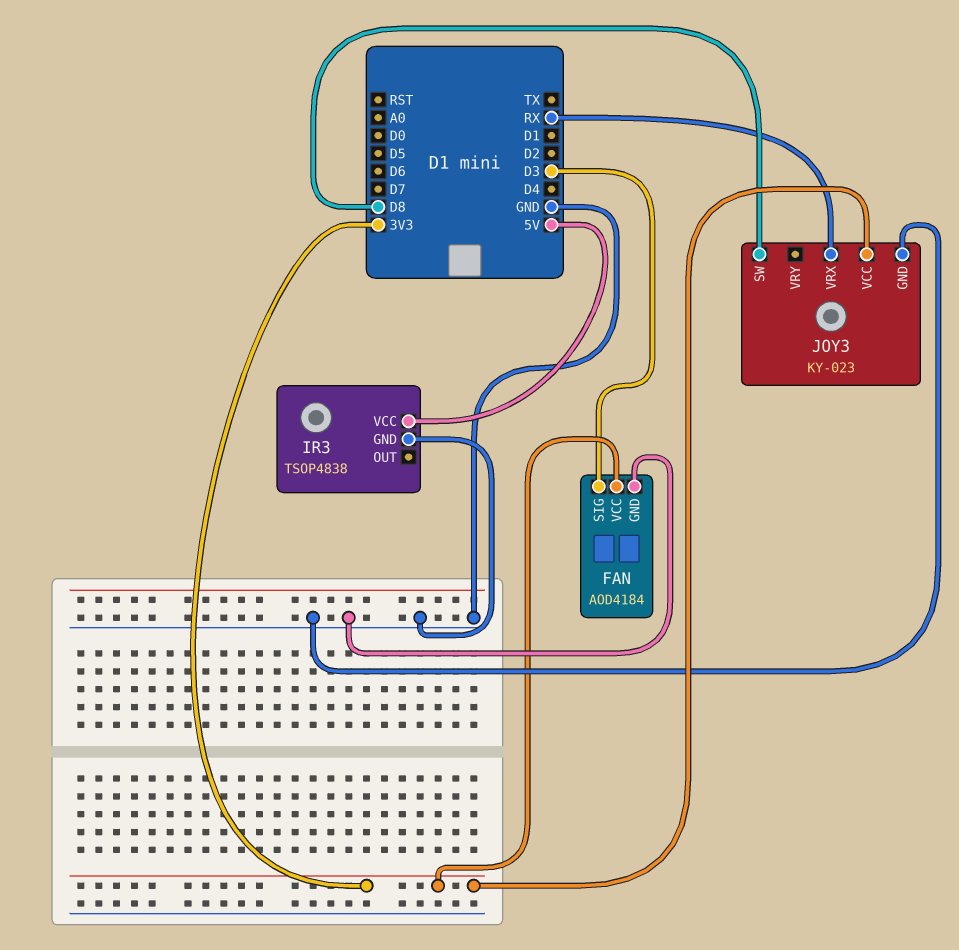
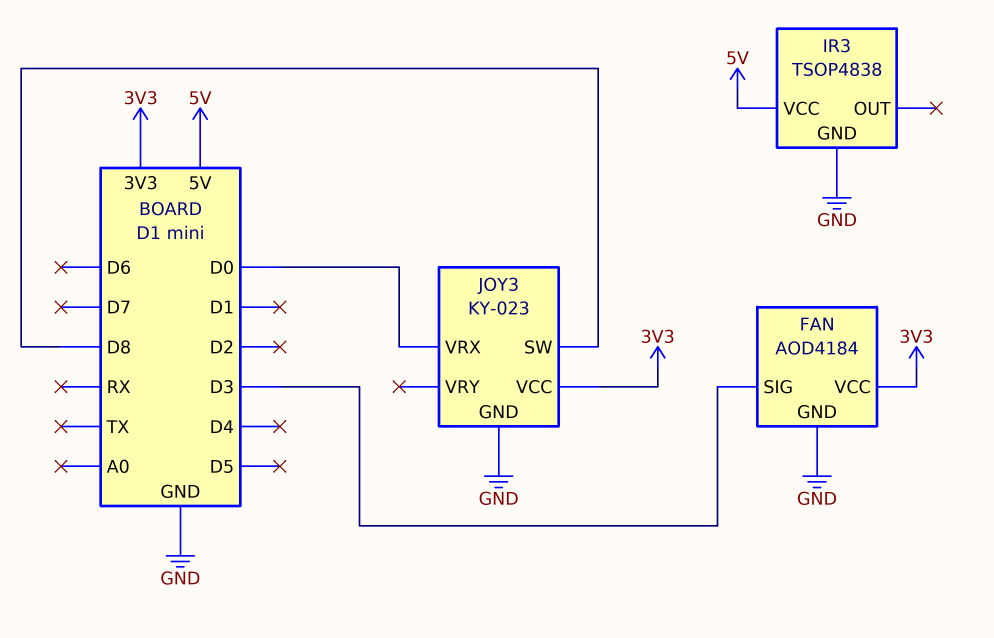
JOY3 pin VRX: RX -> D0

